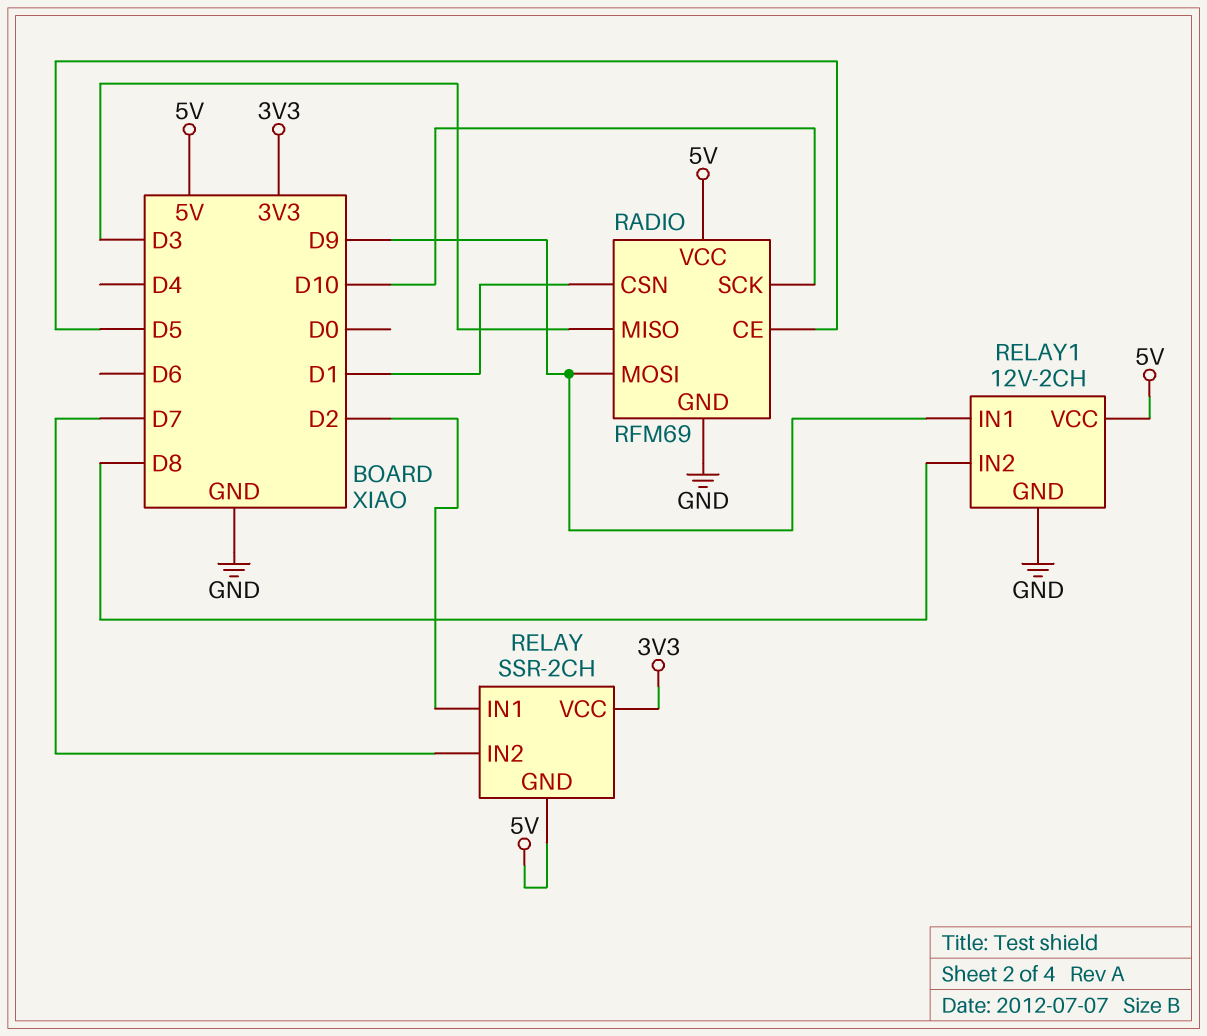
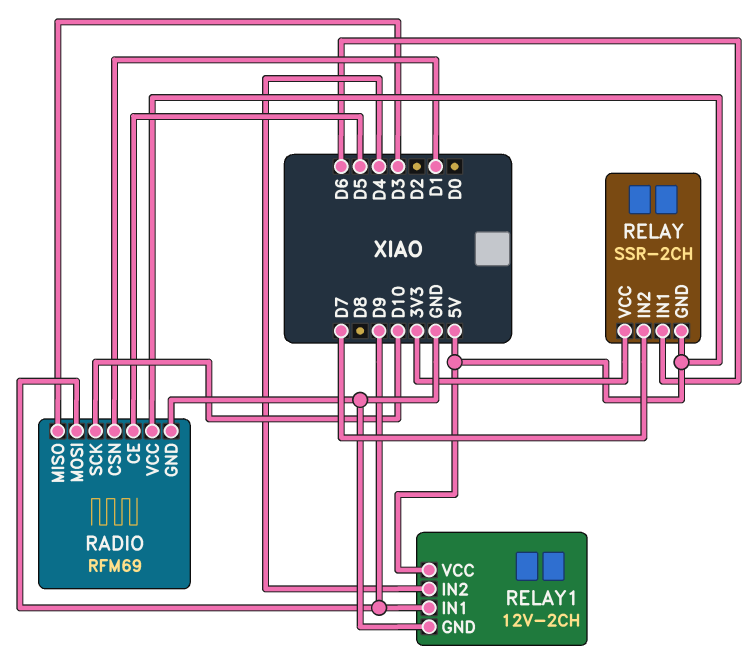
RELAY pin IN1: D2 -> D6
RELAY1 pin IN2: D8 -> D4

